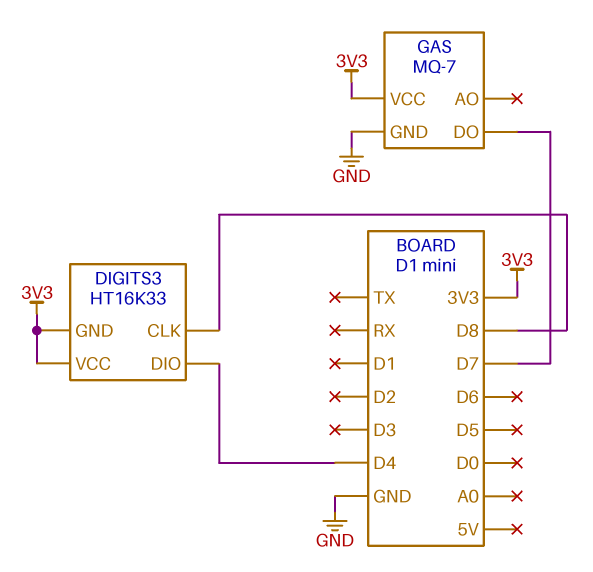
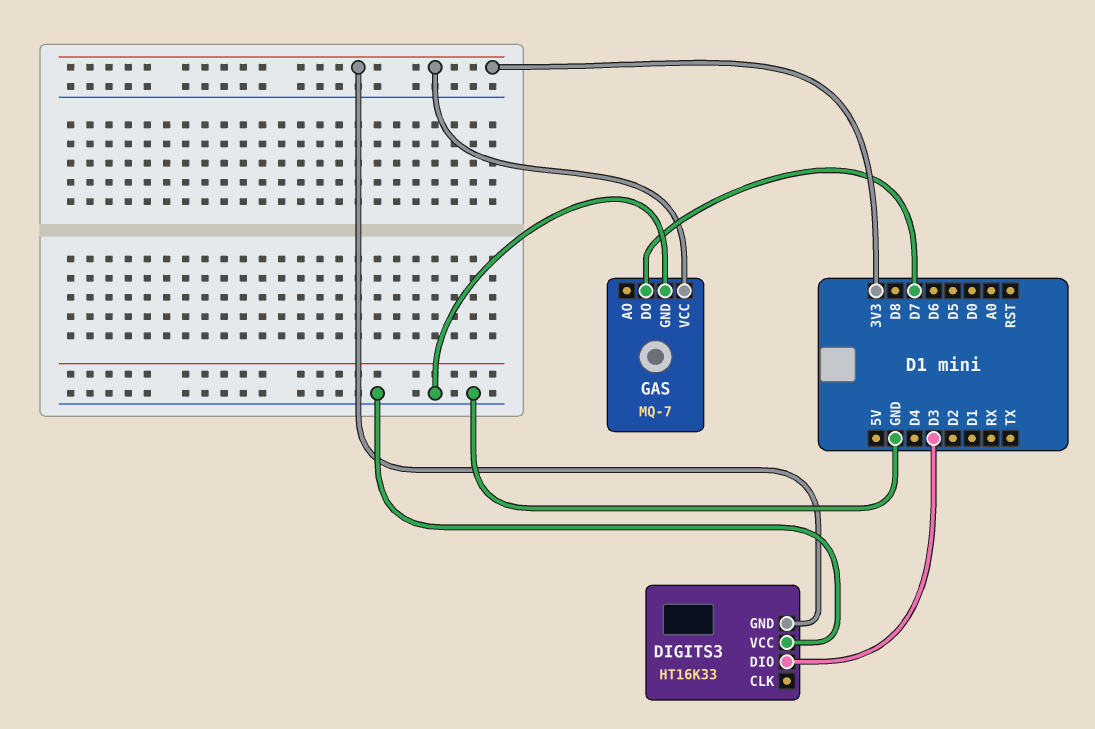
DIGITS3 pin CLK: D8 -> none
DIGITS3 pin DIO: D4 -> D3
DIGITS3 pin VCC: 3V3 -> GND

